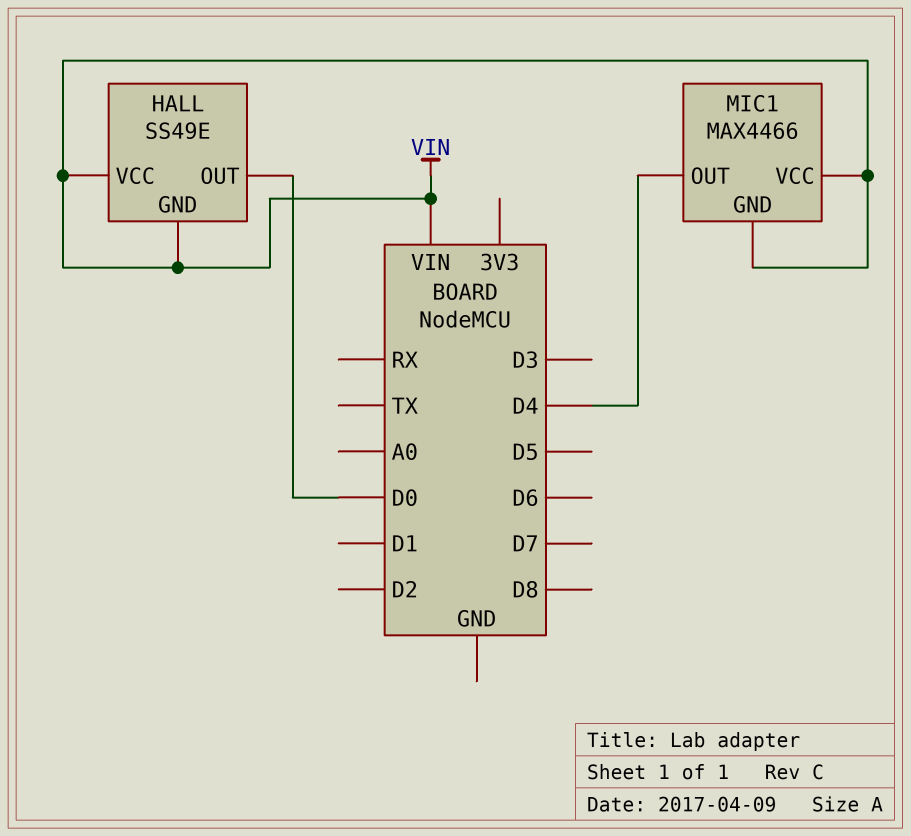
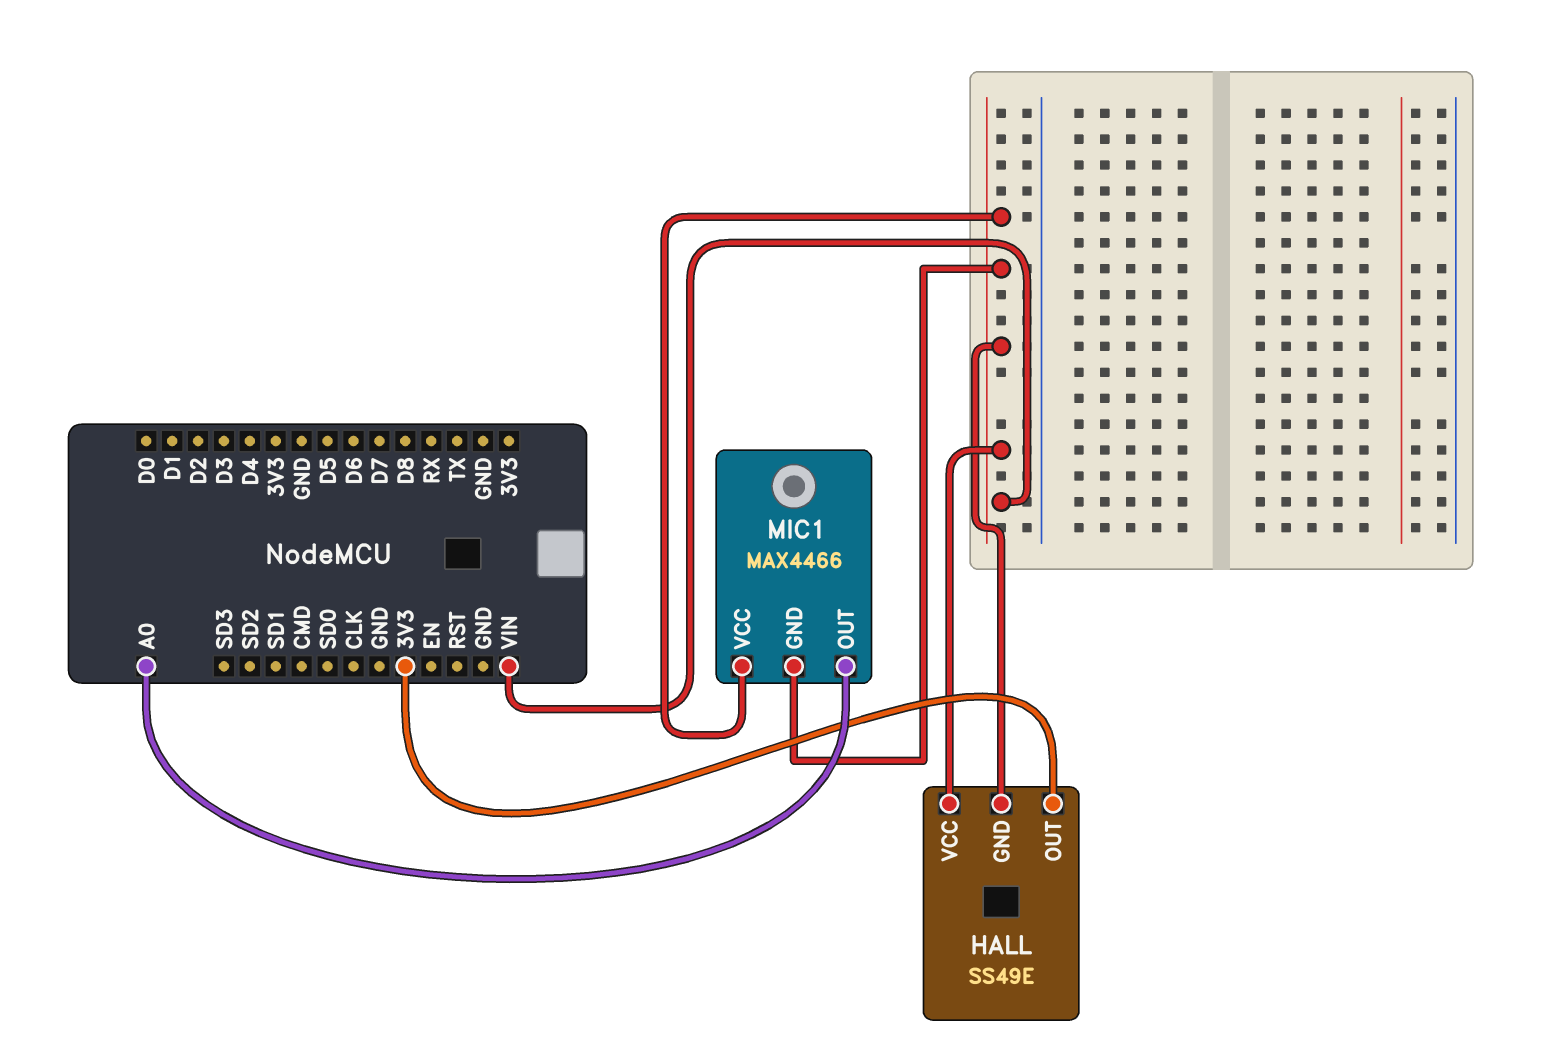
HALL pin OUT: D0 -> 3V3
MIC1 pin OUT: D4 -> A0

